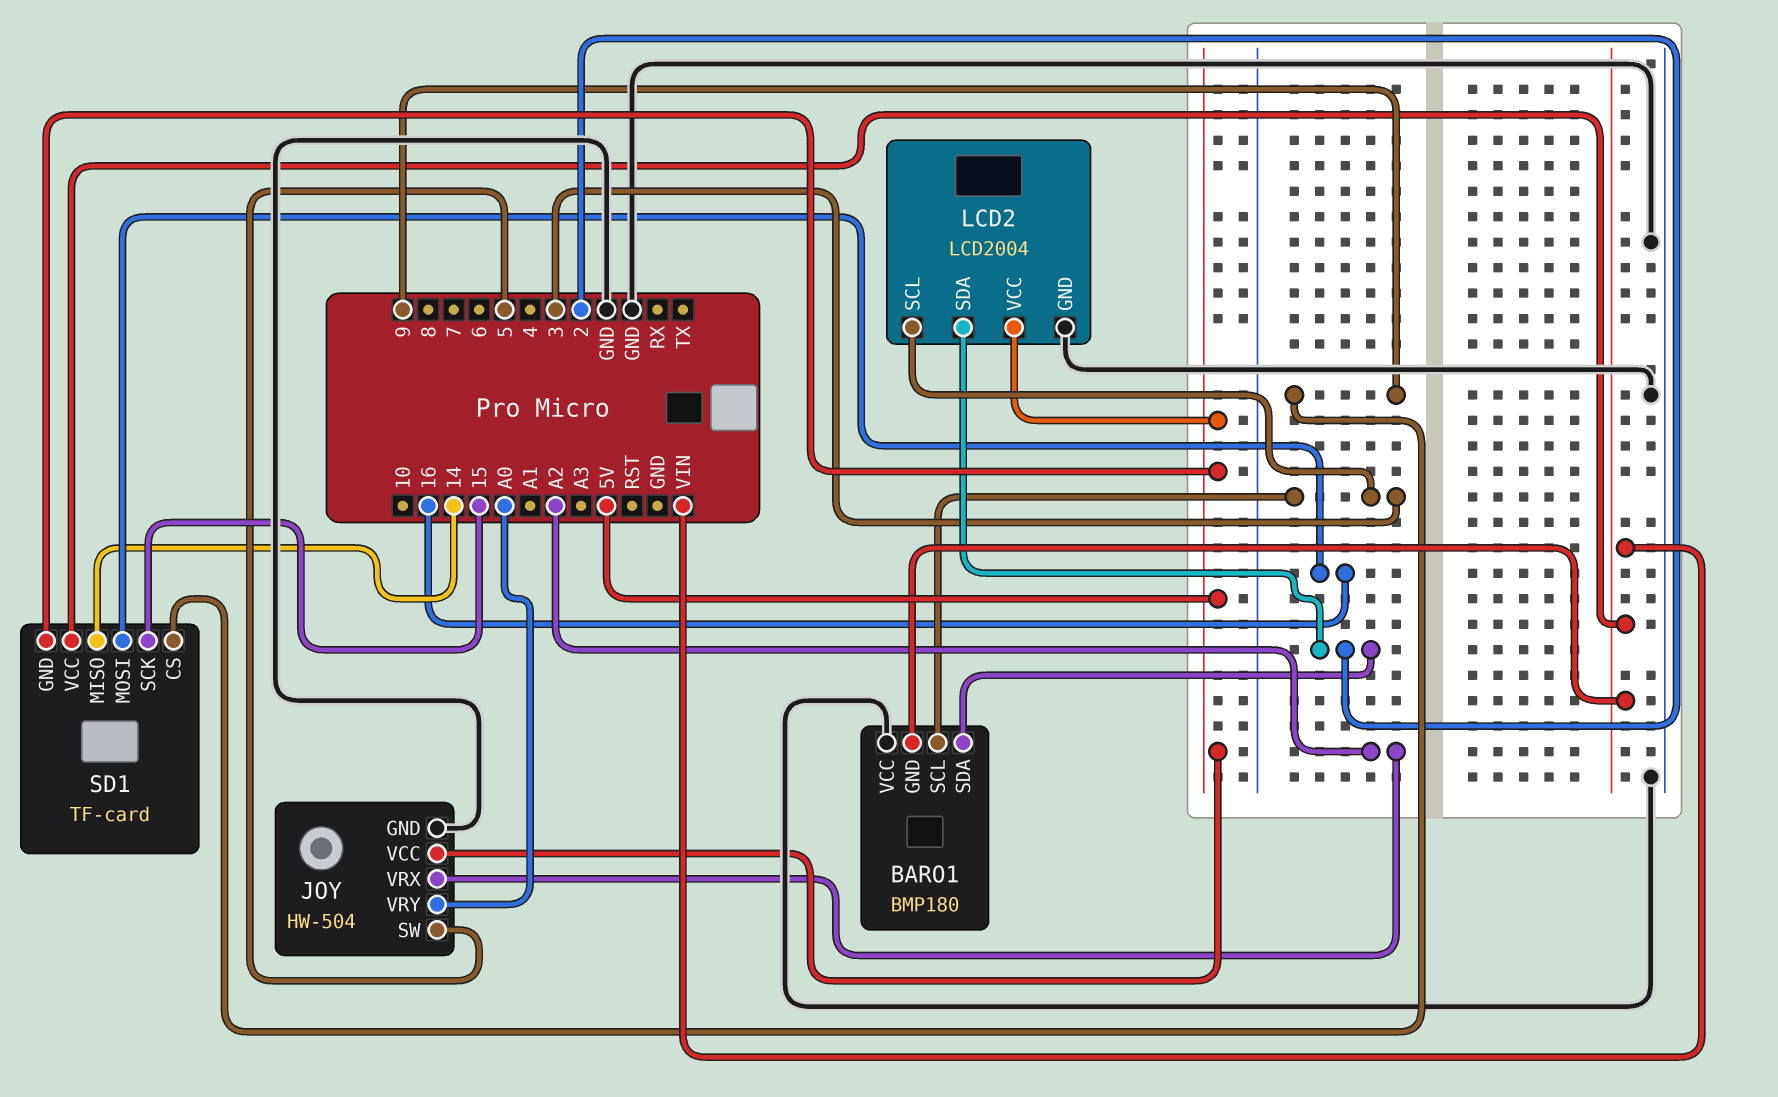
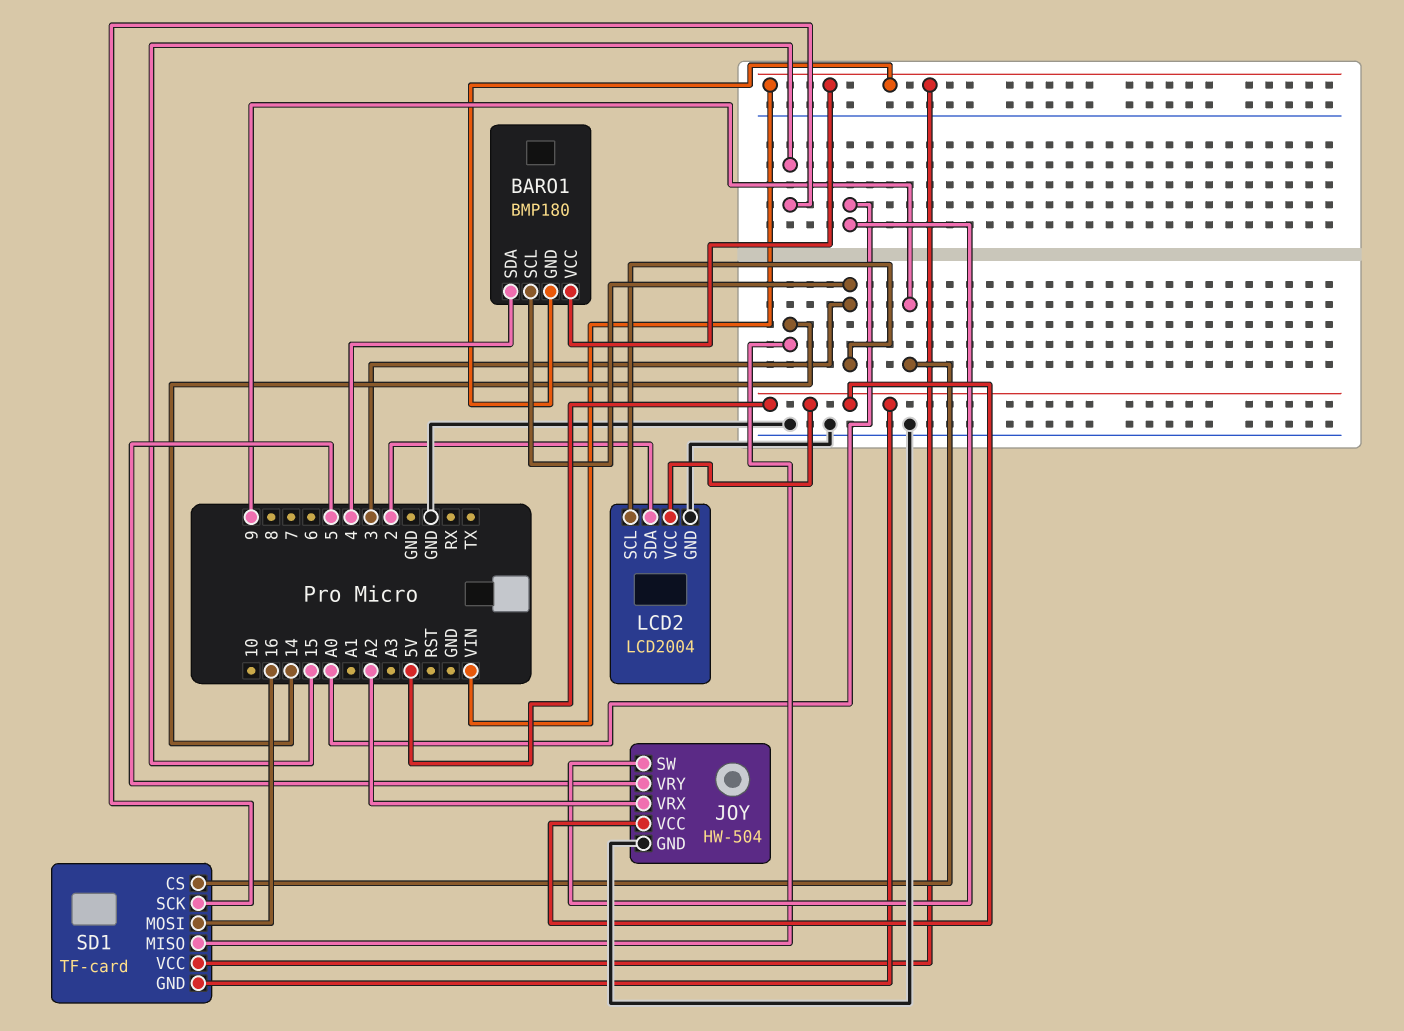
BARO1 pin SDA: 2 -> 4
BARO1 pin VCC: GND -> VIN
JOY pin SW: 5 -> A0
JOY pin VRY: A0 -> 5

